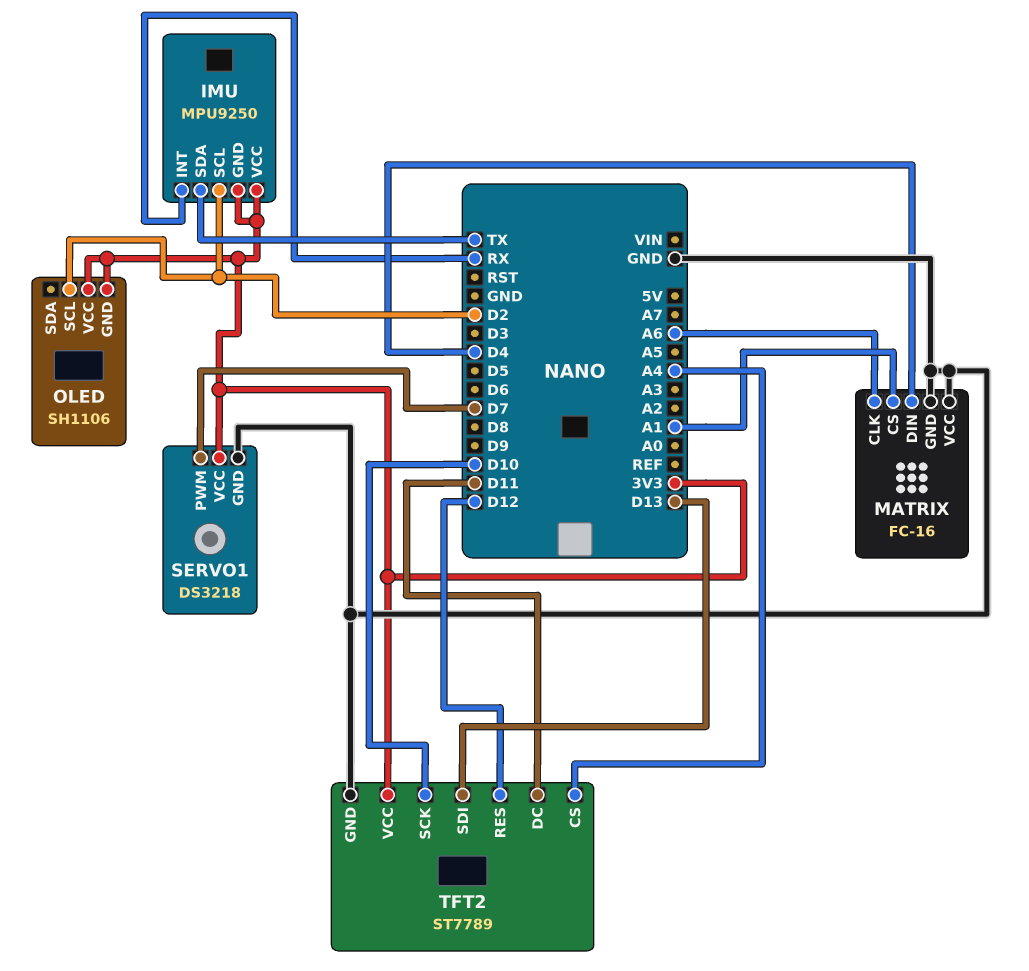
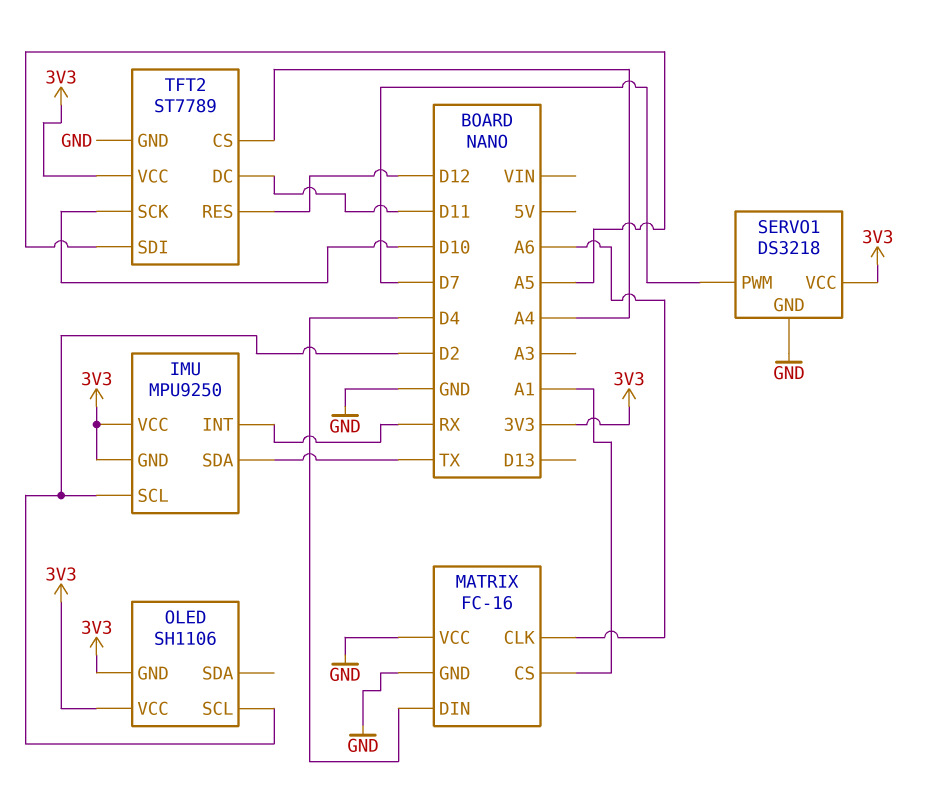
TFT2 pin SDI: D13 -> A5

